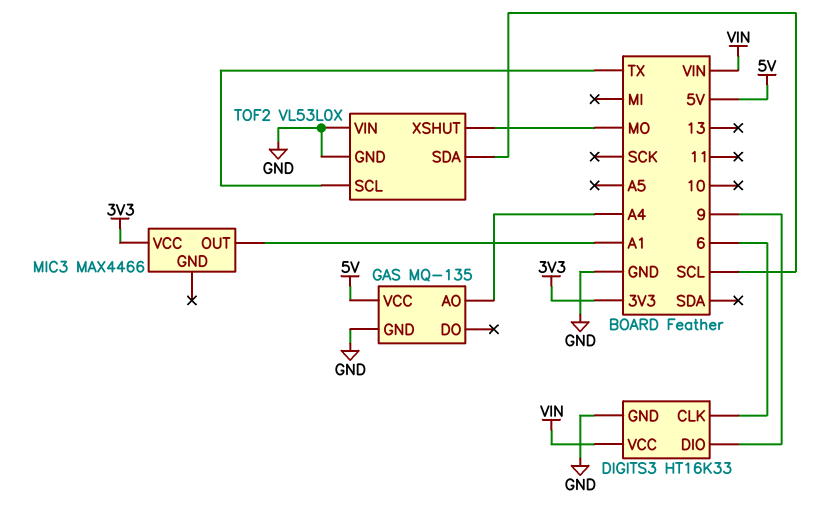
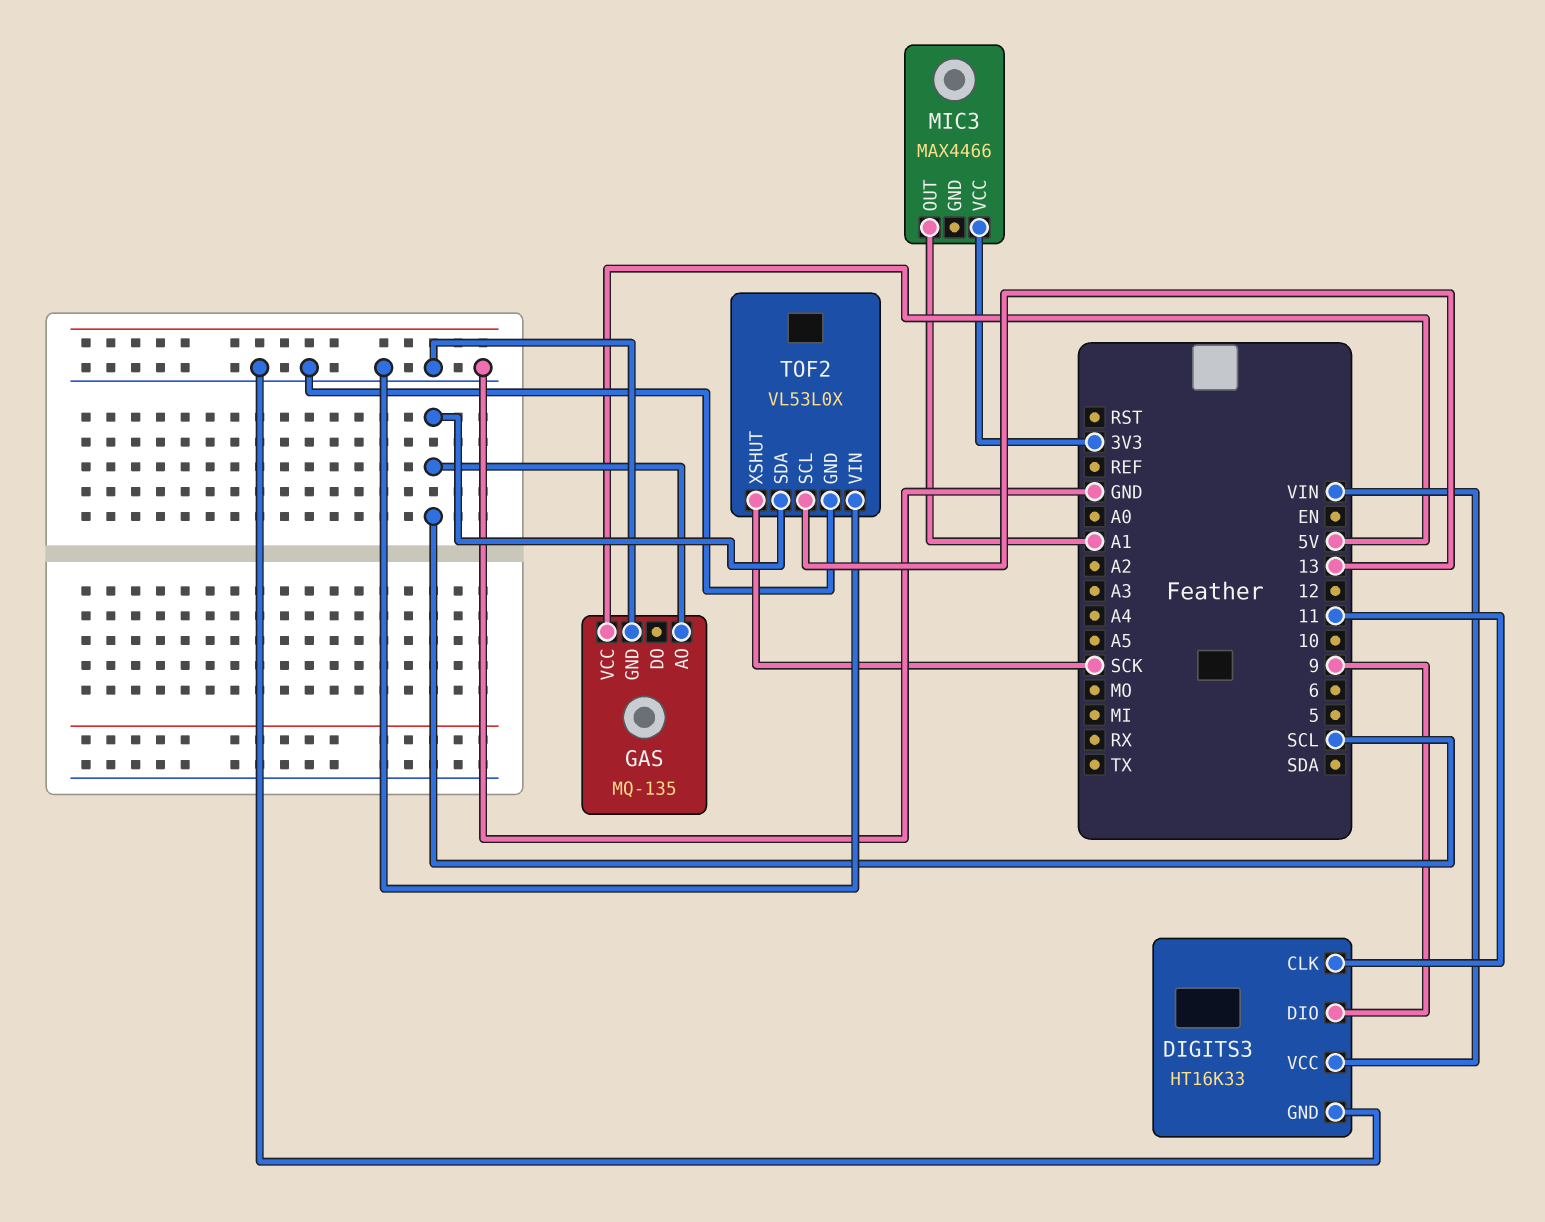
DIGITS3 pin CLK: 6 -> 11
GAS pin AO: A4 -> SCL
TOF2 pin SCL: TX -> 13
TOF2 pin XSHUT: MO -> SCK

